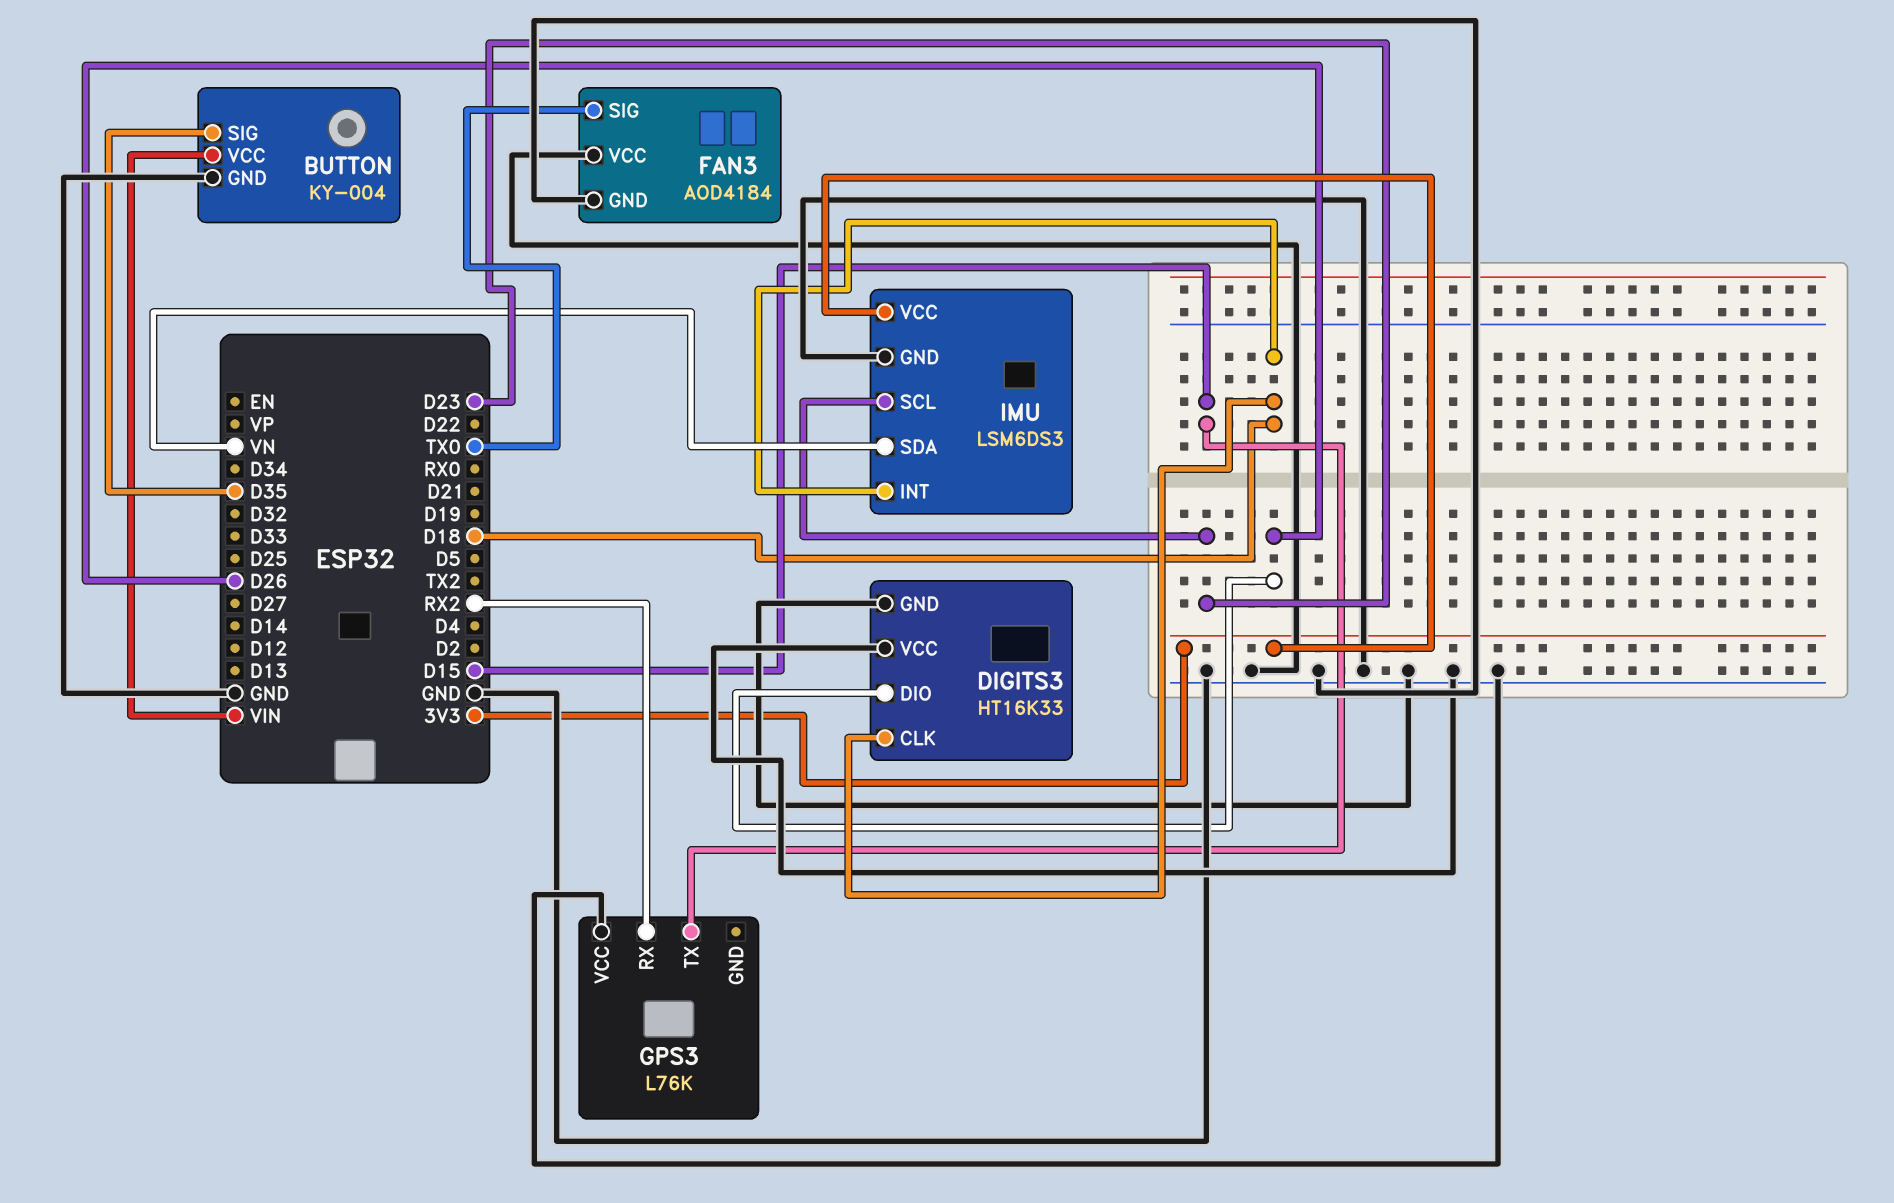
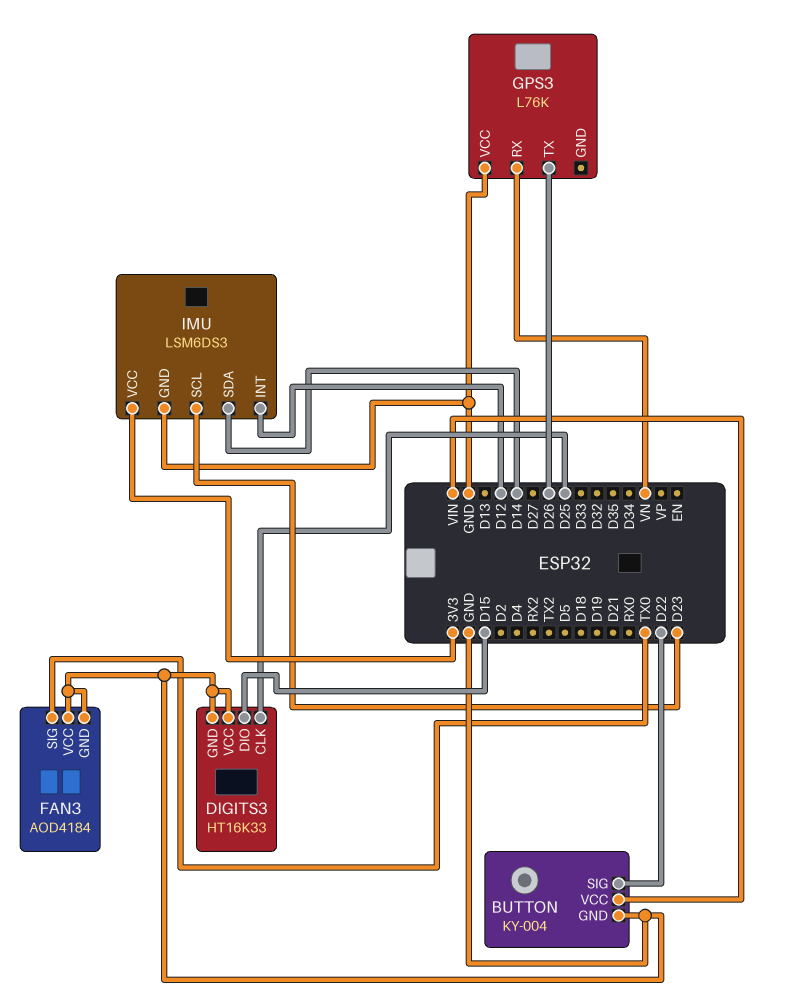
BUTTON pin SIG: D35 -> D22
DIGITS3 pin CLK: D18 -> D25
DIGITS3 pin DIO: D26 -> D15
GPS3 pin RX: RX2 -> VN
GPS3 pin TX: D15 -> D26
IMU pin INT: D18 -> D12
IMU pin SDA: VN -> D14

